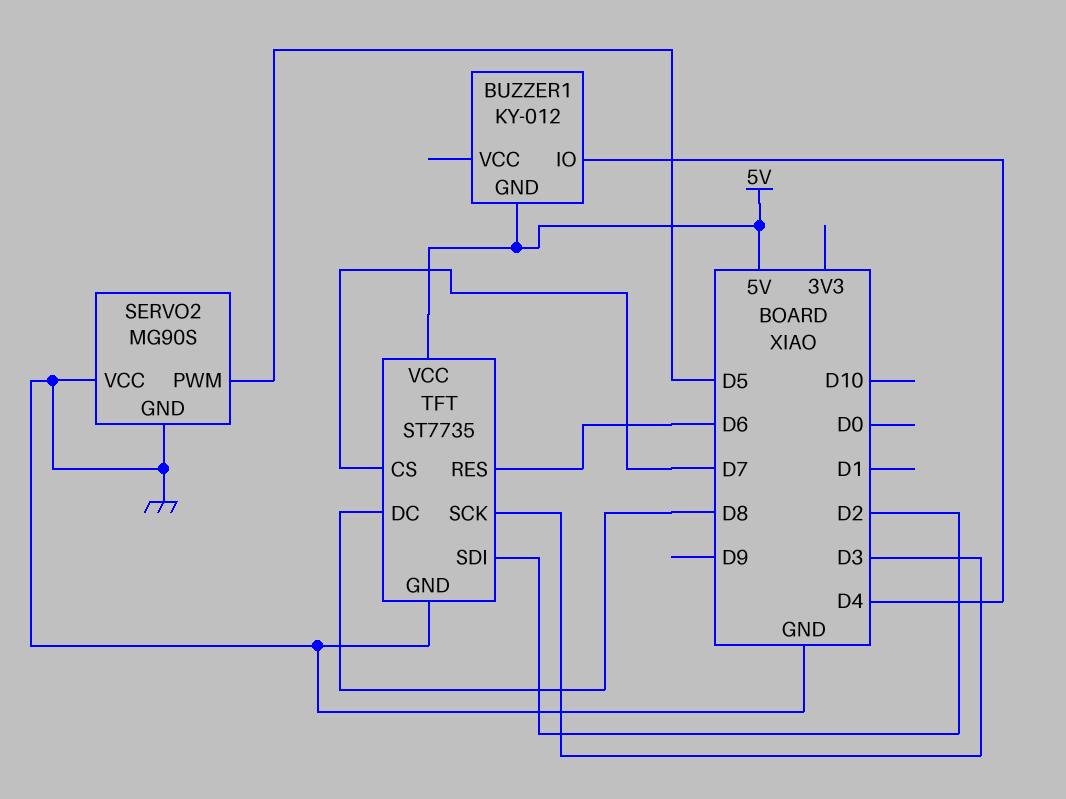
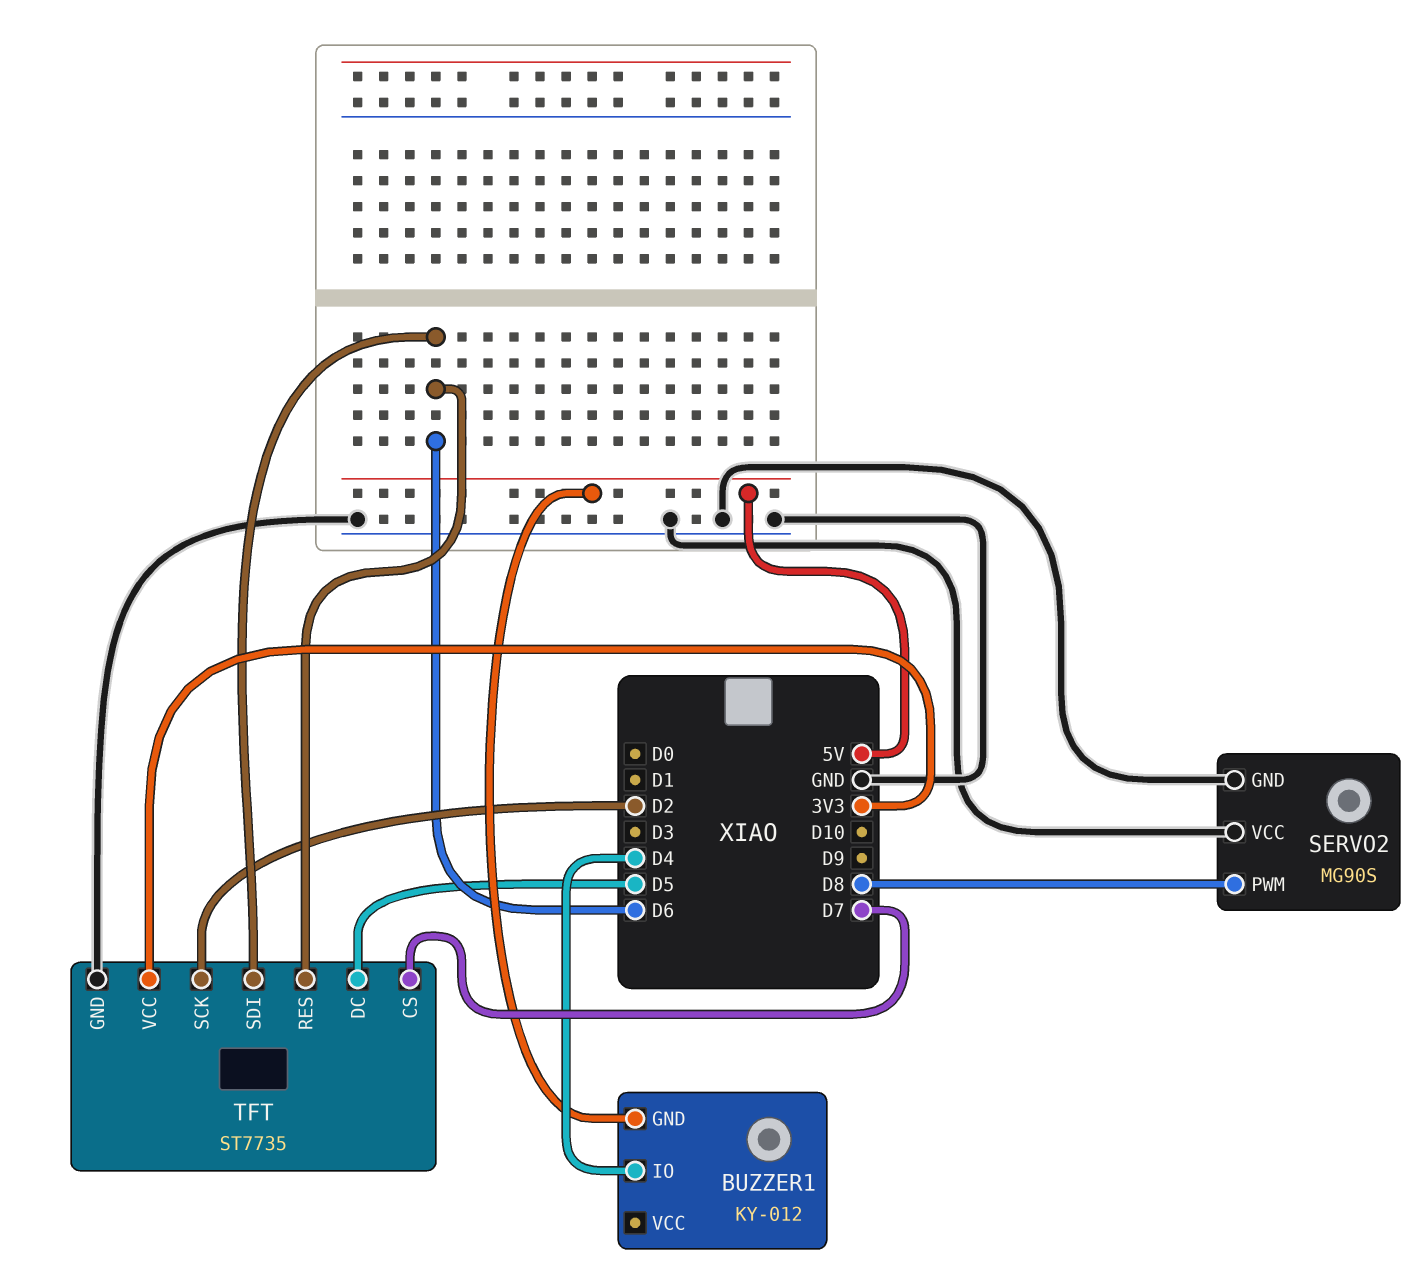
SERVO2 pin PWM: D5 -> D8
TFT pin DC: D8 -> D5
TFT pin SCK: D3 -> D2
TFT pin SDI: D2 -> D6
TFT pin VCC: 5V -> 3V3

